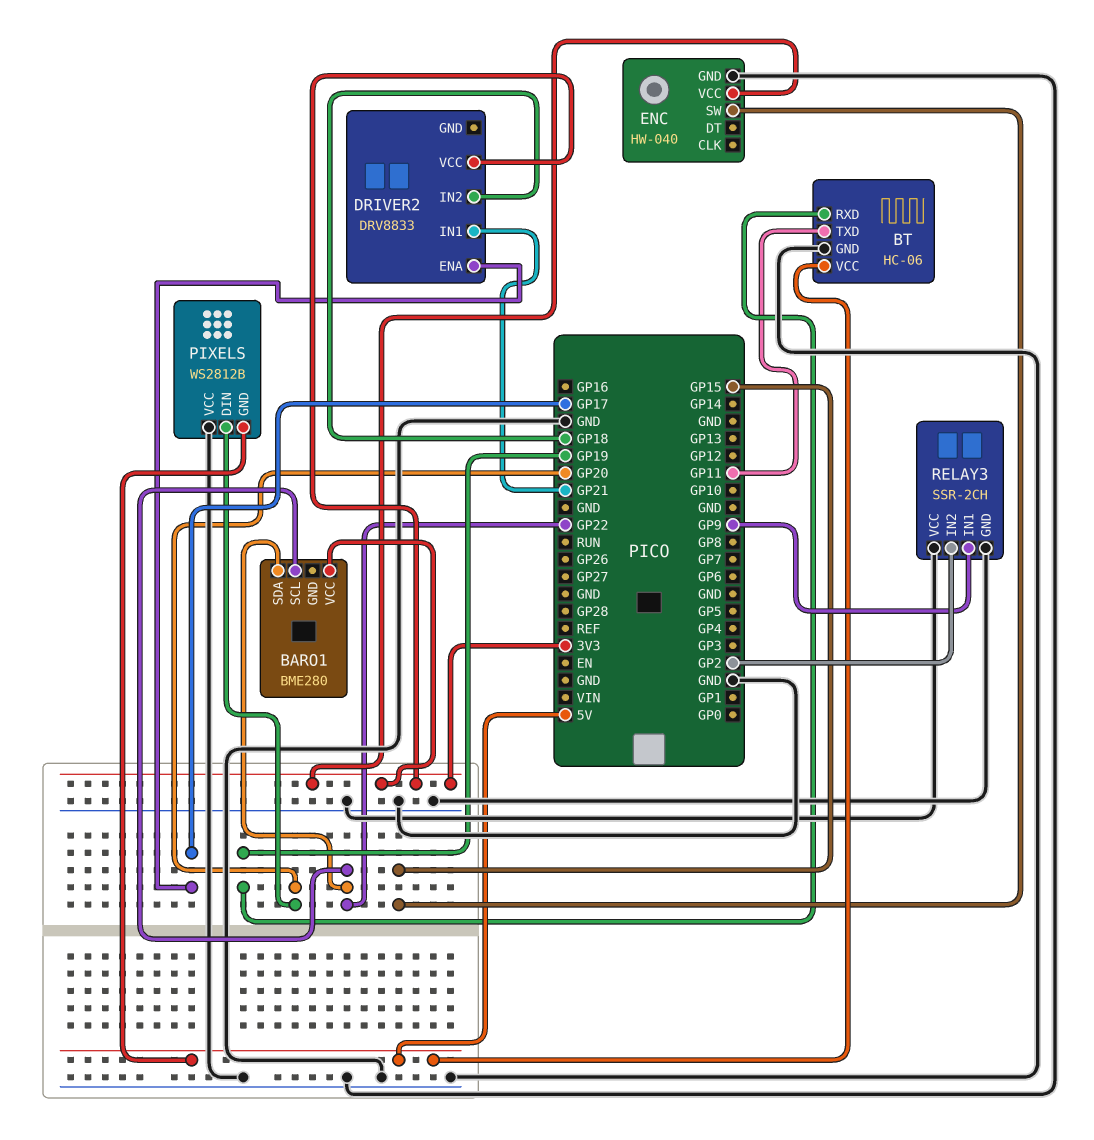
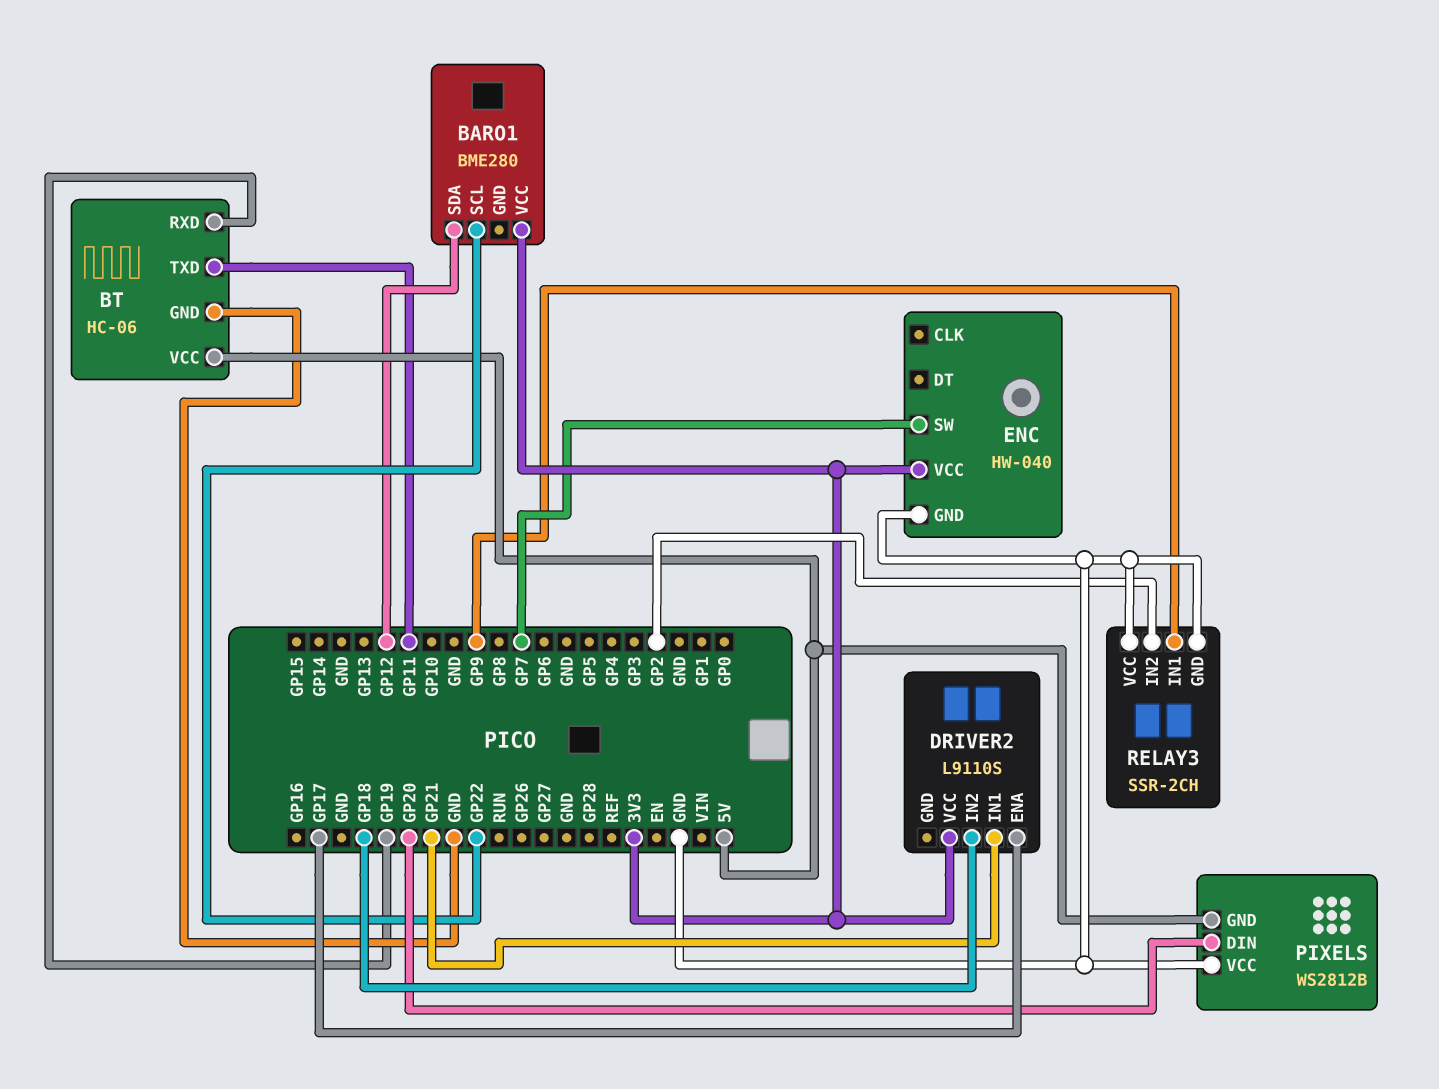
BARO1 pin SDA: GP22 -> GP12
DRIVER2: DRV8833 -> L9110S
ENC pin SW: GP15 -> GP7

